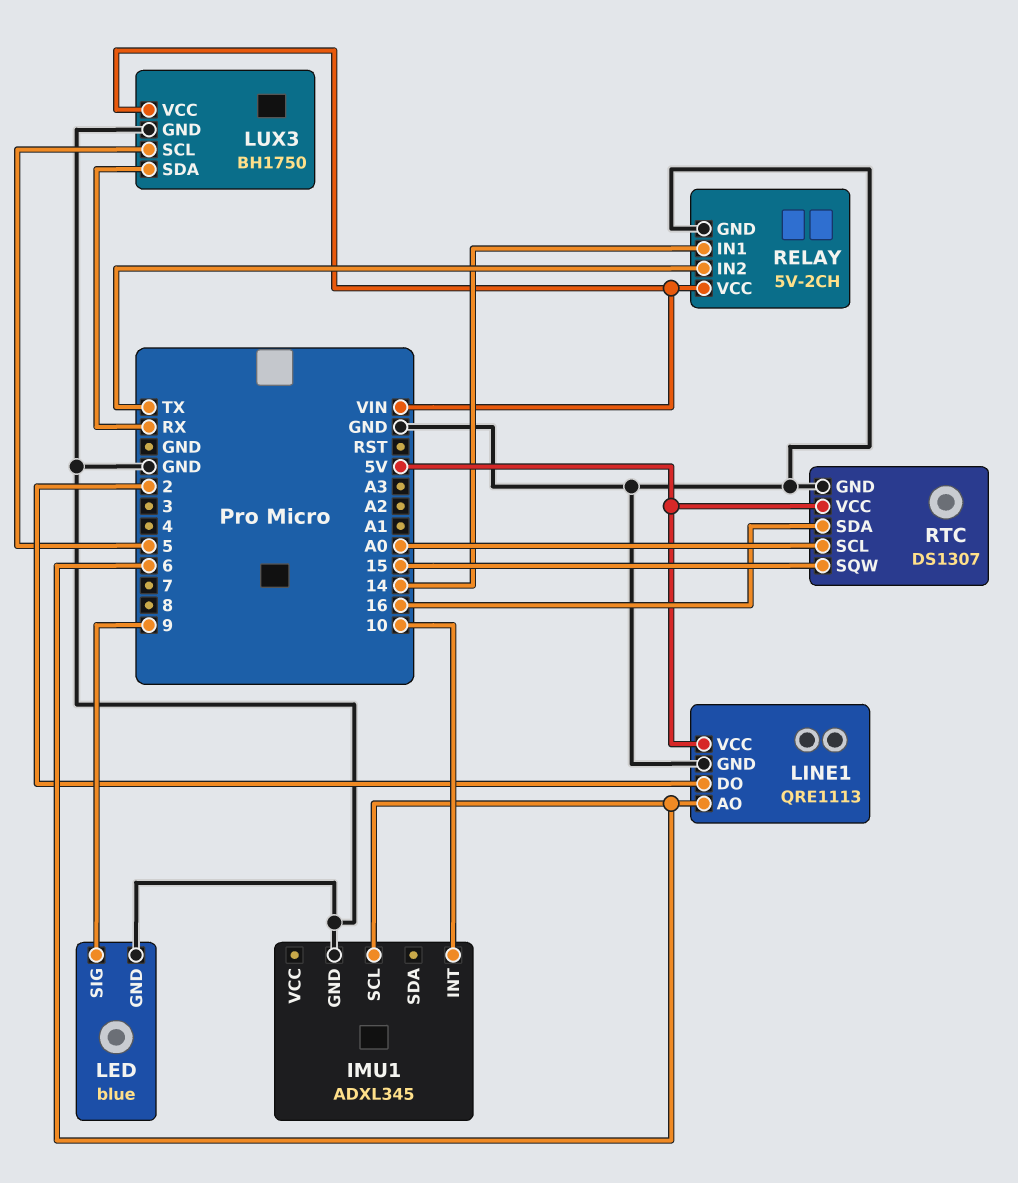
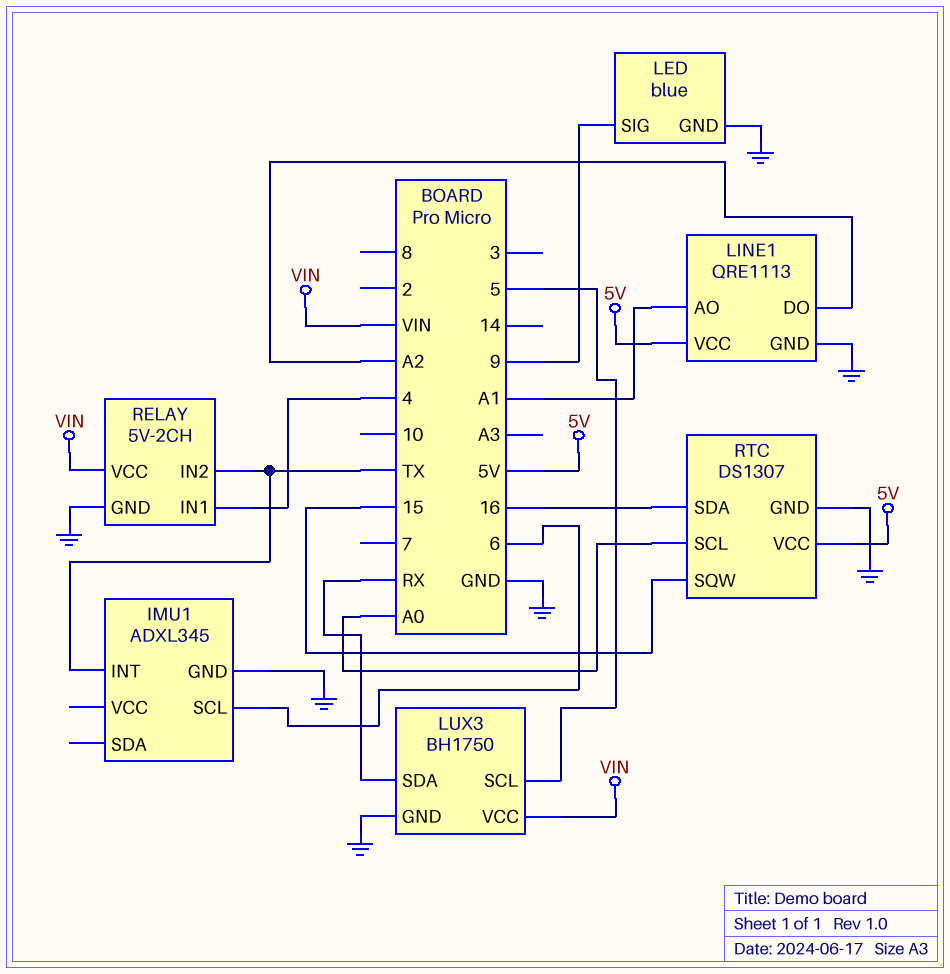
IMU1 pin INT: 10 -> TX
LINE1 pin AO: 6 -> A1
LINE1 pin DO: 2 -> A2
RELAY pin IN1: 14 -> 4

